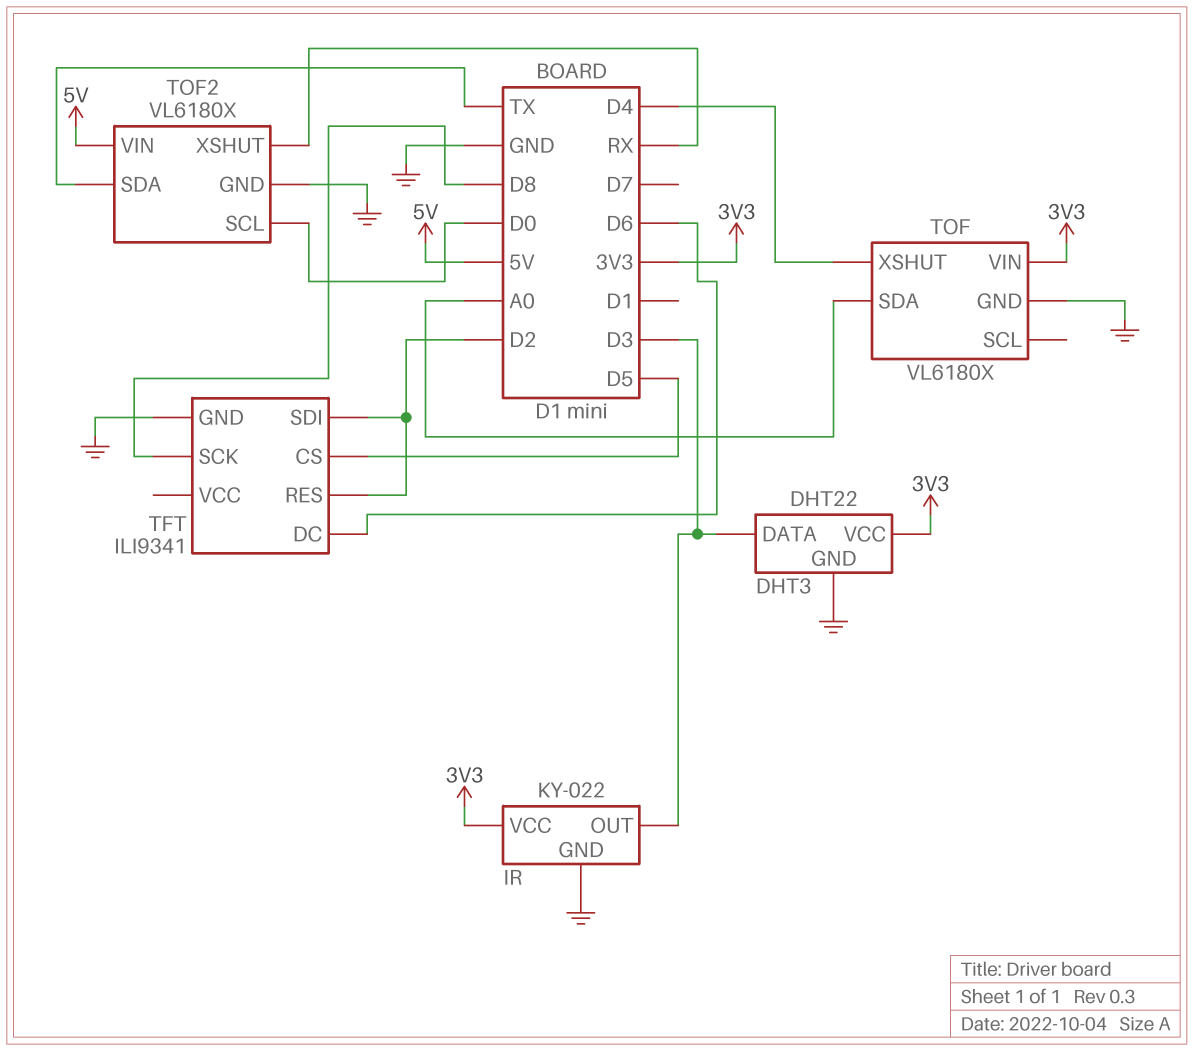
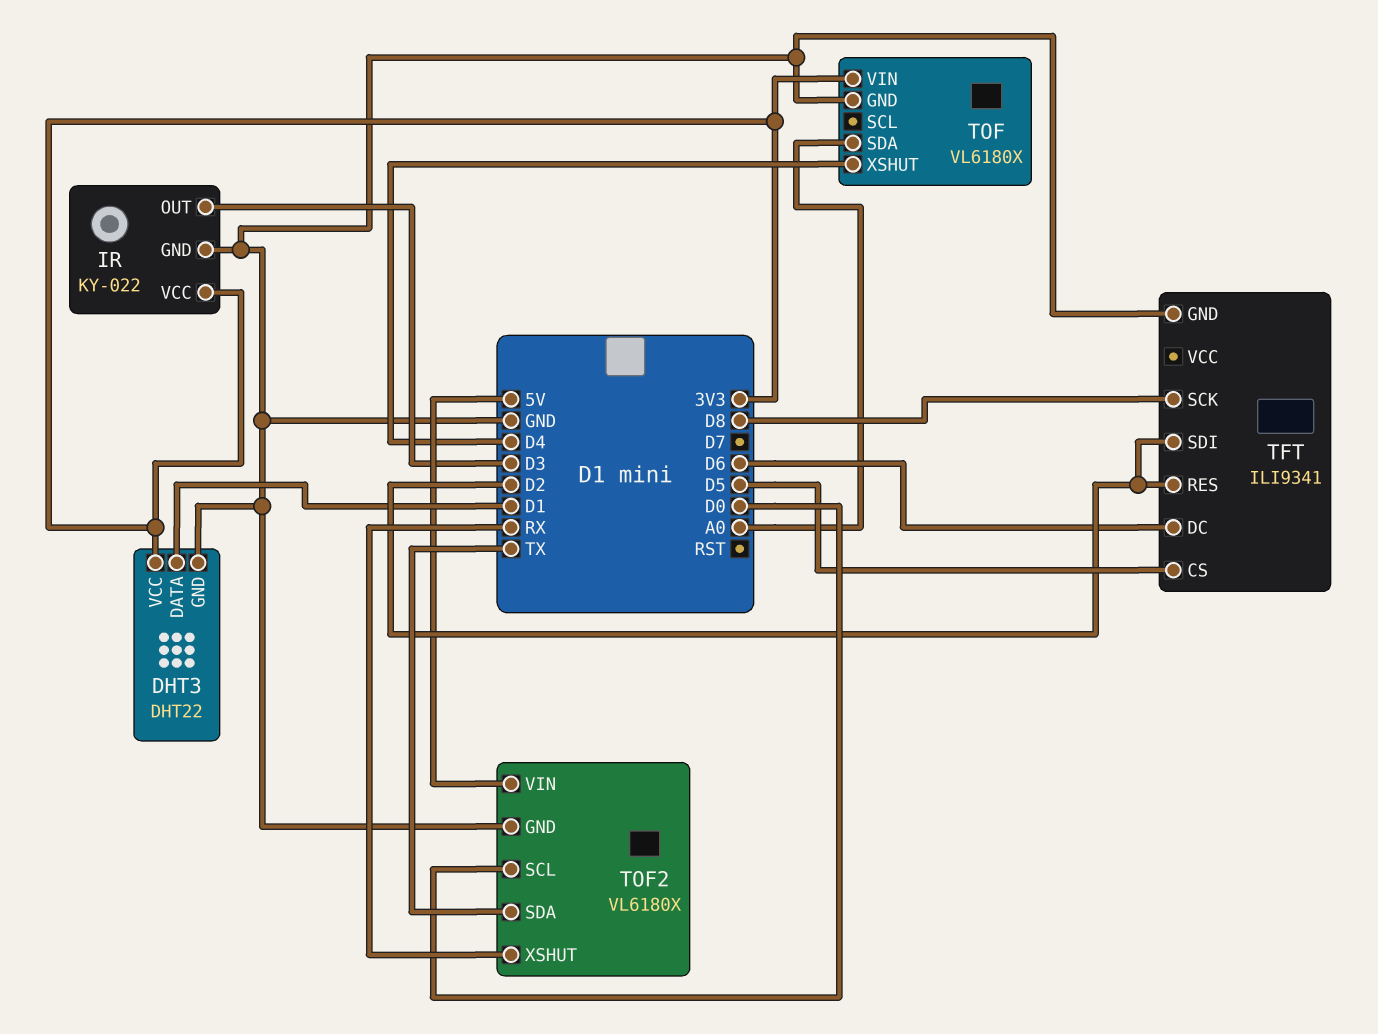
DHT3 pin DATA: D3 -> D1

